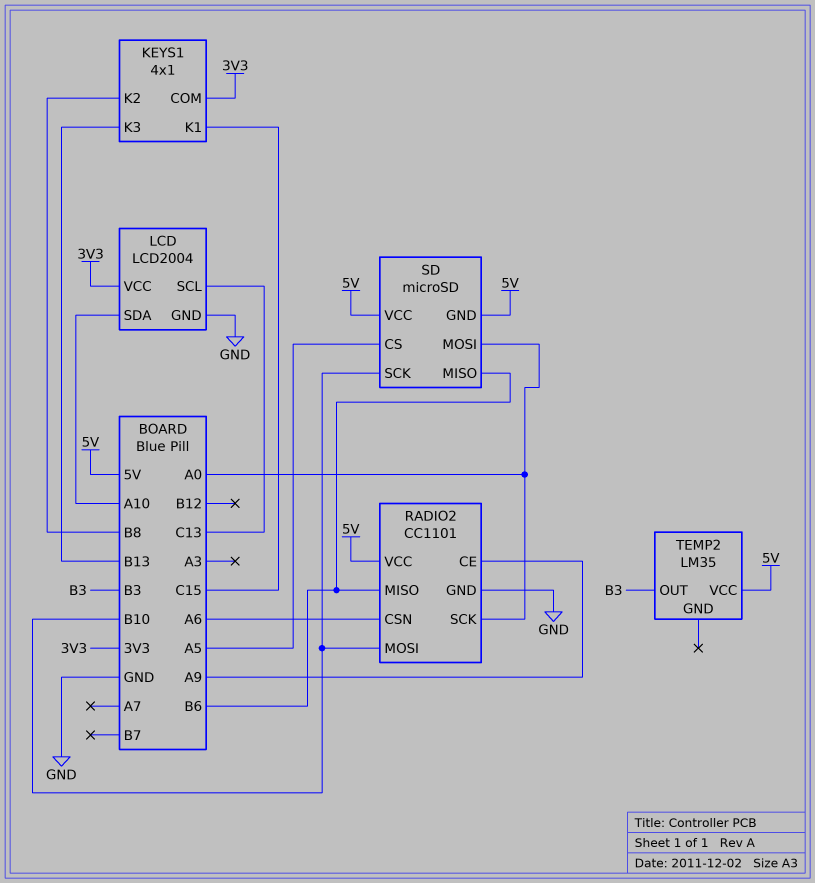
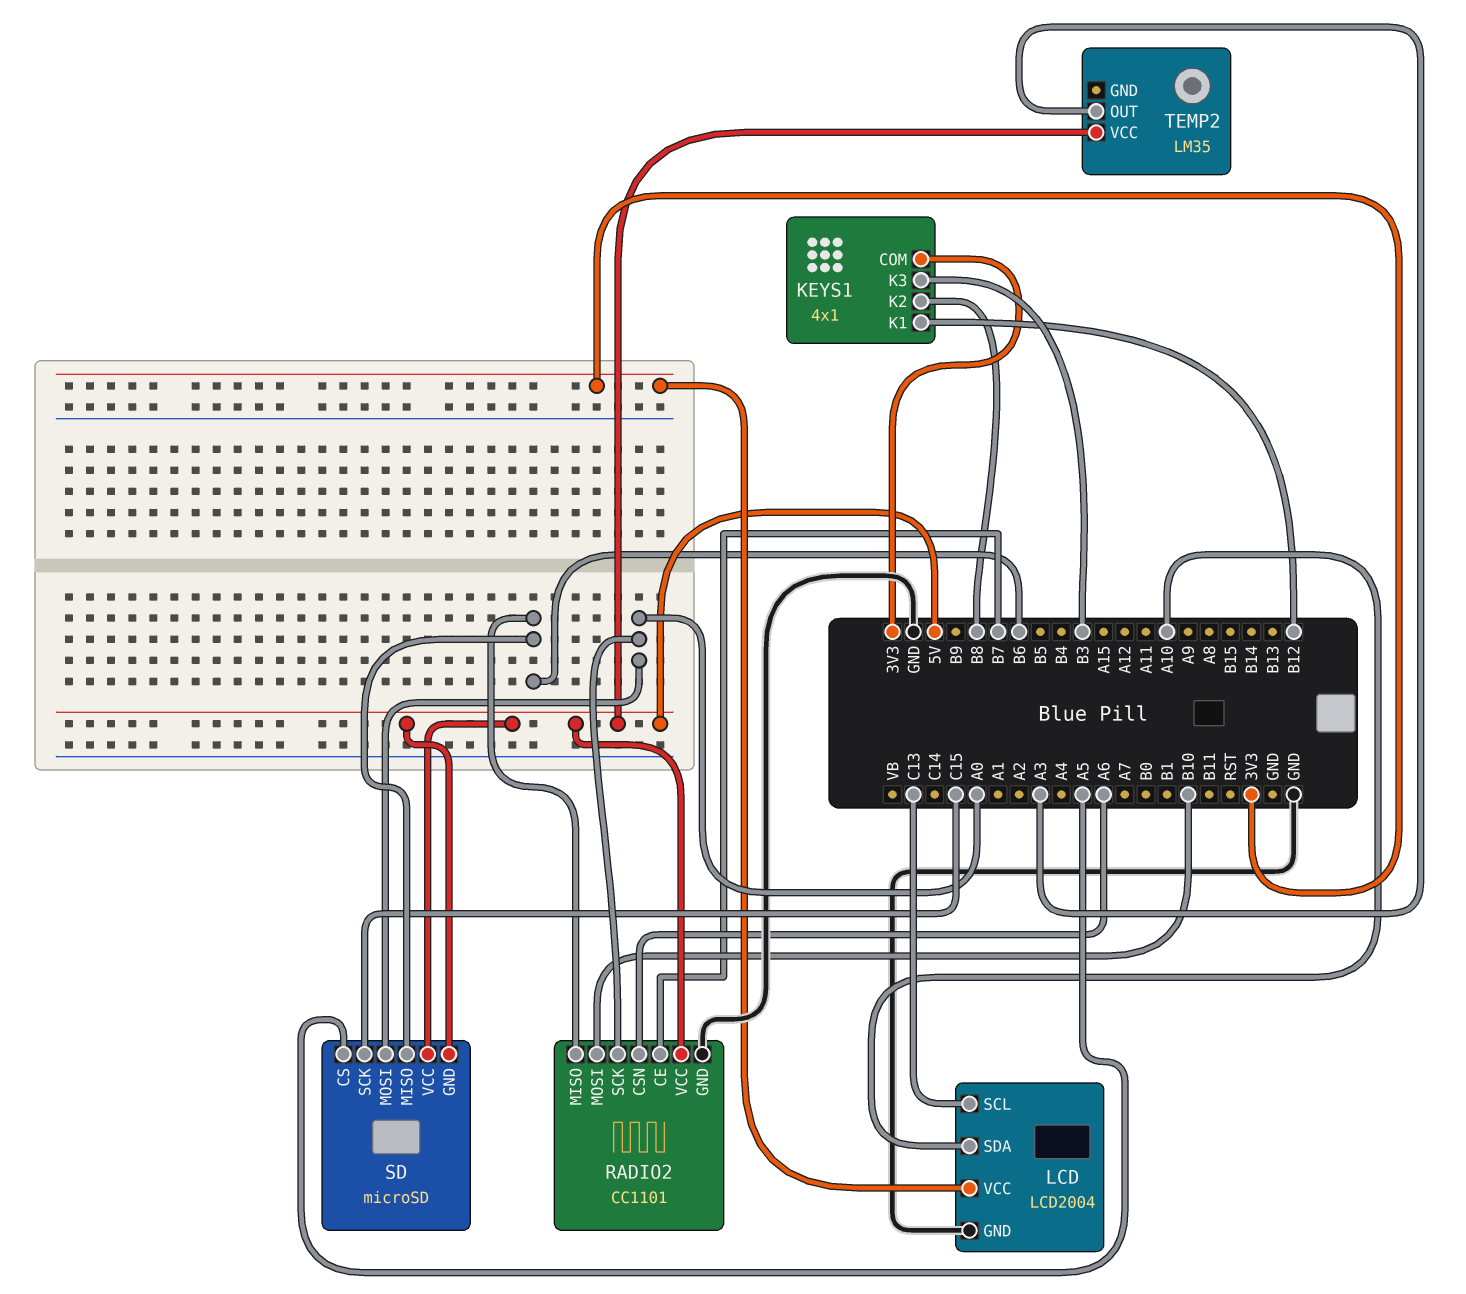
KEYS1 pin K1: C15 -> B12
KEYS1 pin K3: B13 -> B3
RADIO2 pin CE: A9 -> B7
SD pin SCK: B10 -> C15
TEMP2 pin OUT: B3 -> A3

